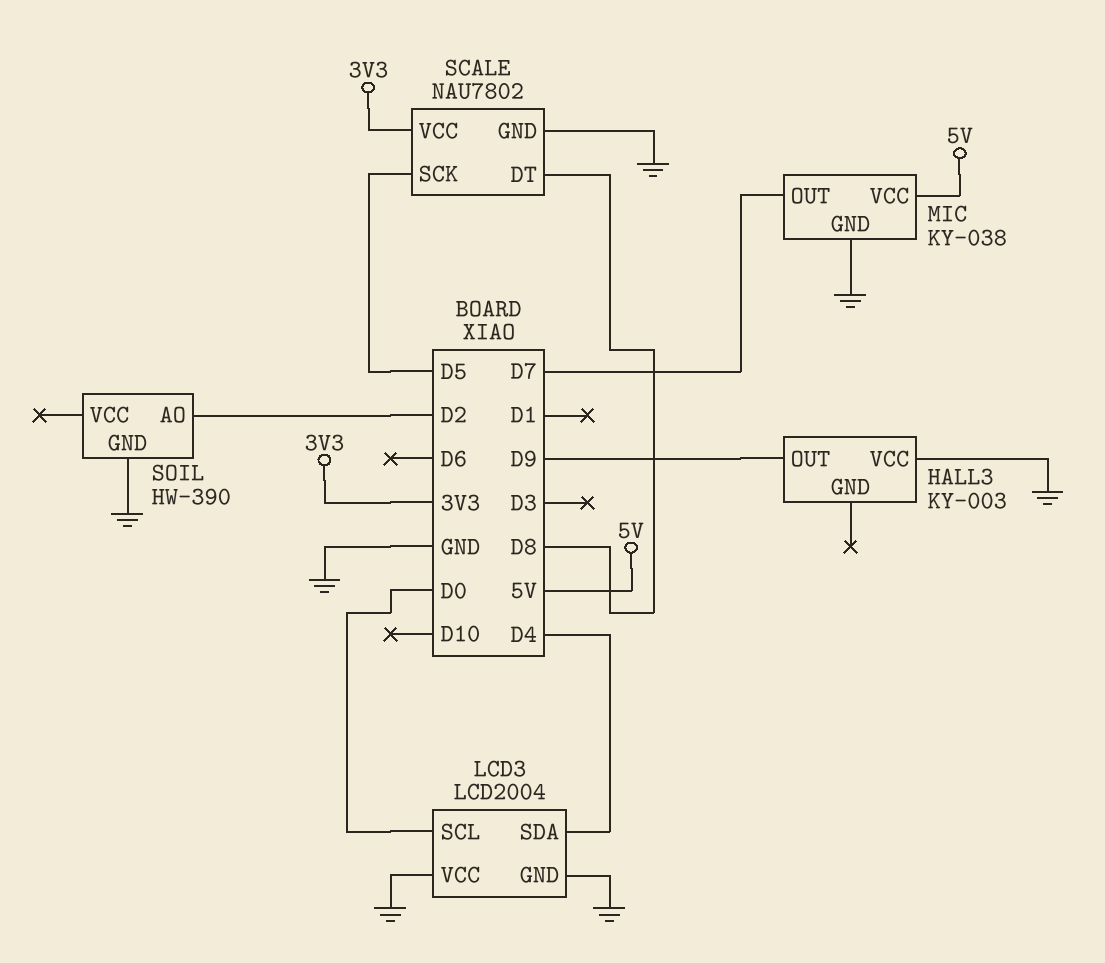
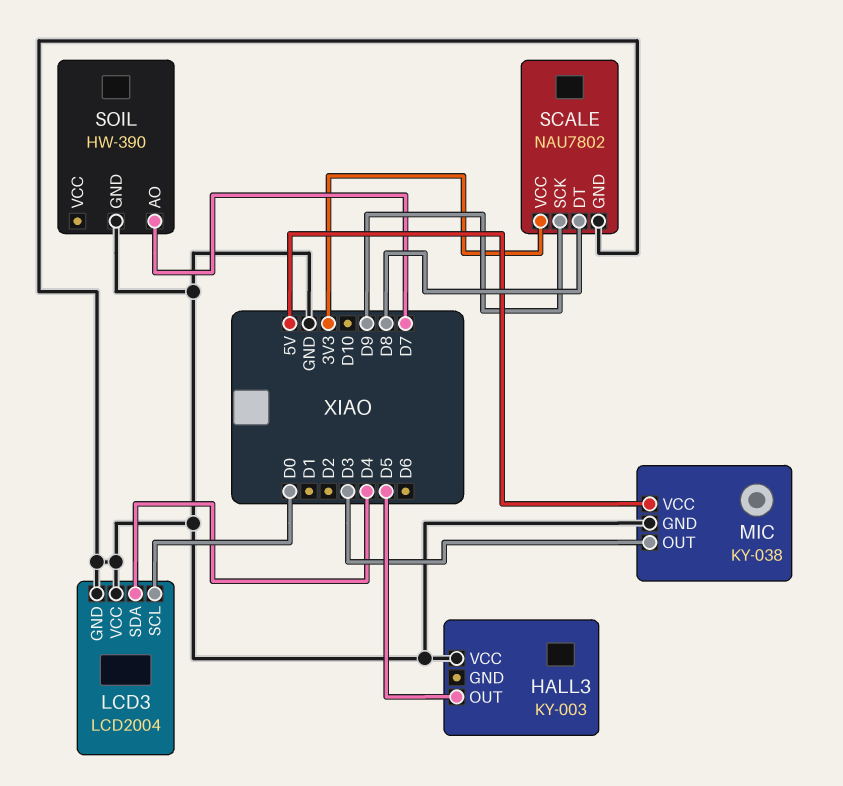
HALL3 pin OUT: D9 -> D5
MIC pin OUT: D7 -> D3
SCALE pin SCK: D5 -> D9
SOIL pin AO: D2 -> D7

